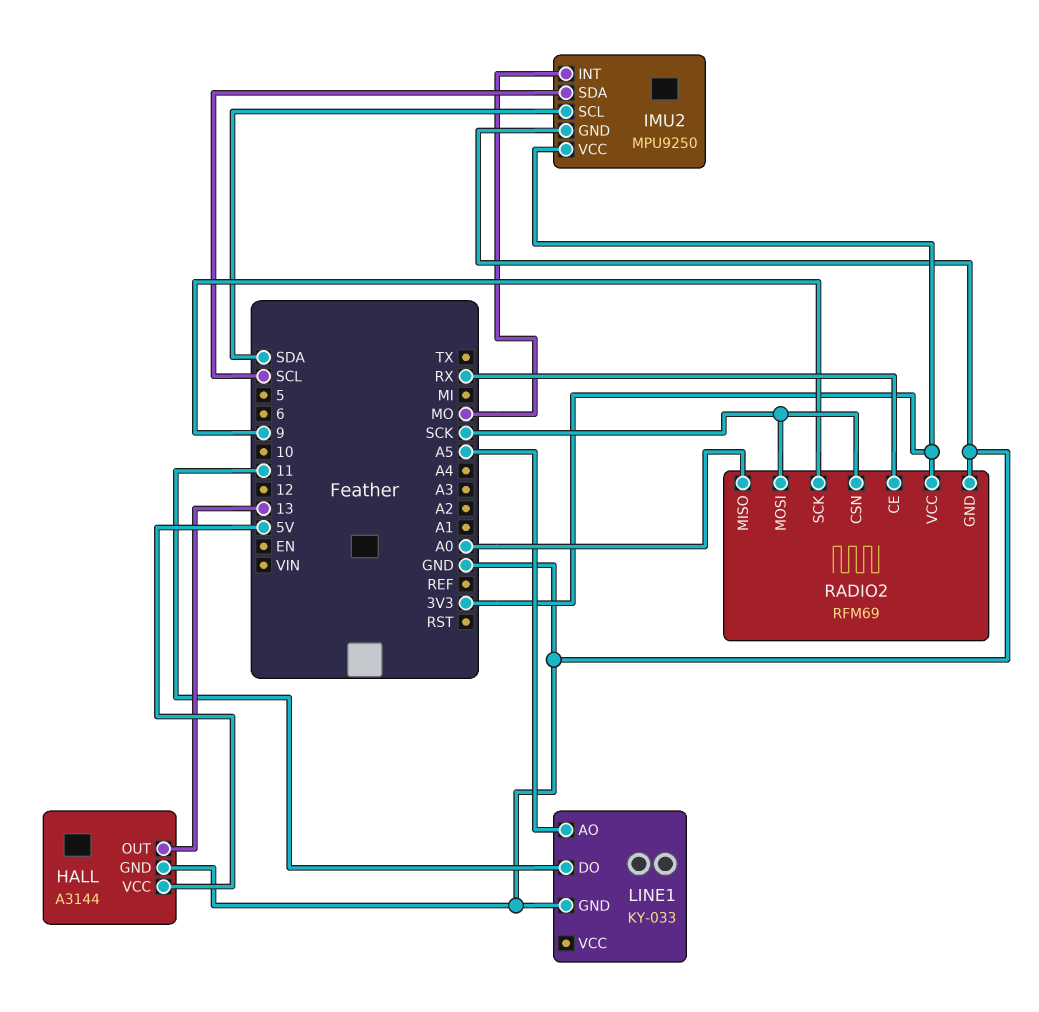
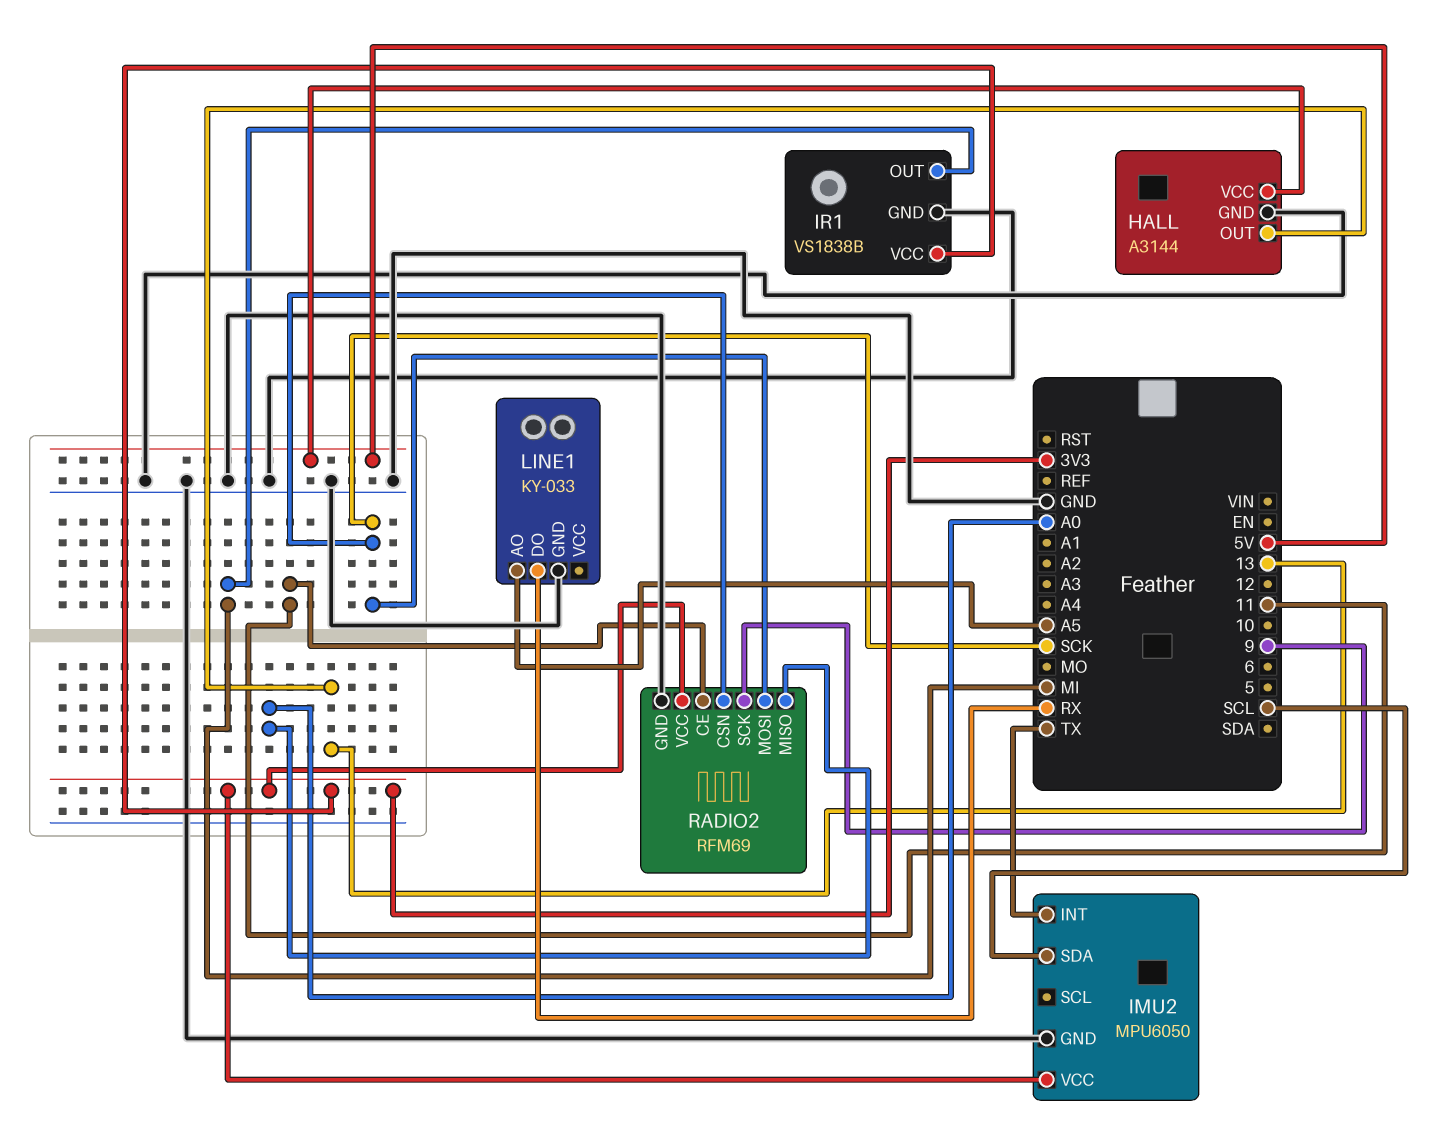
IMU2: MPU9250 -> MPU6050
IMU2 pin INT: MO -> TX
IMU2 pin SCL: SDA -> none
IR1: none -> VS1838B
IR1 pin GND: none -> GND
IR1 pin OUT: none -> MI
IR1 pin VCC: none -> 3V3
LINE1 pin DO: 11 -> RX
RADIO2 pin CE: RX -> 11

